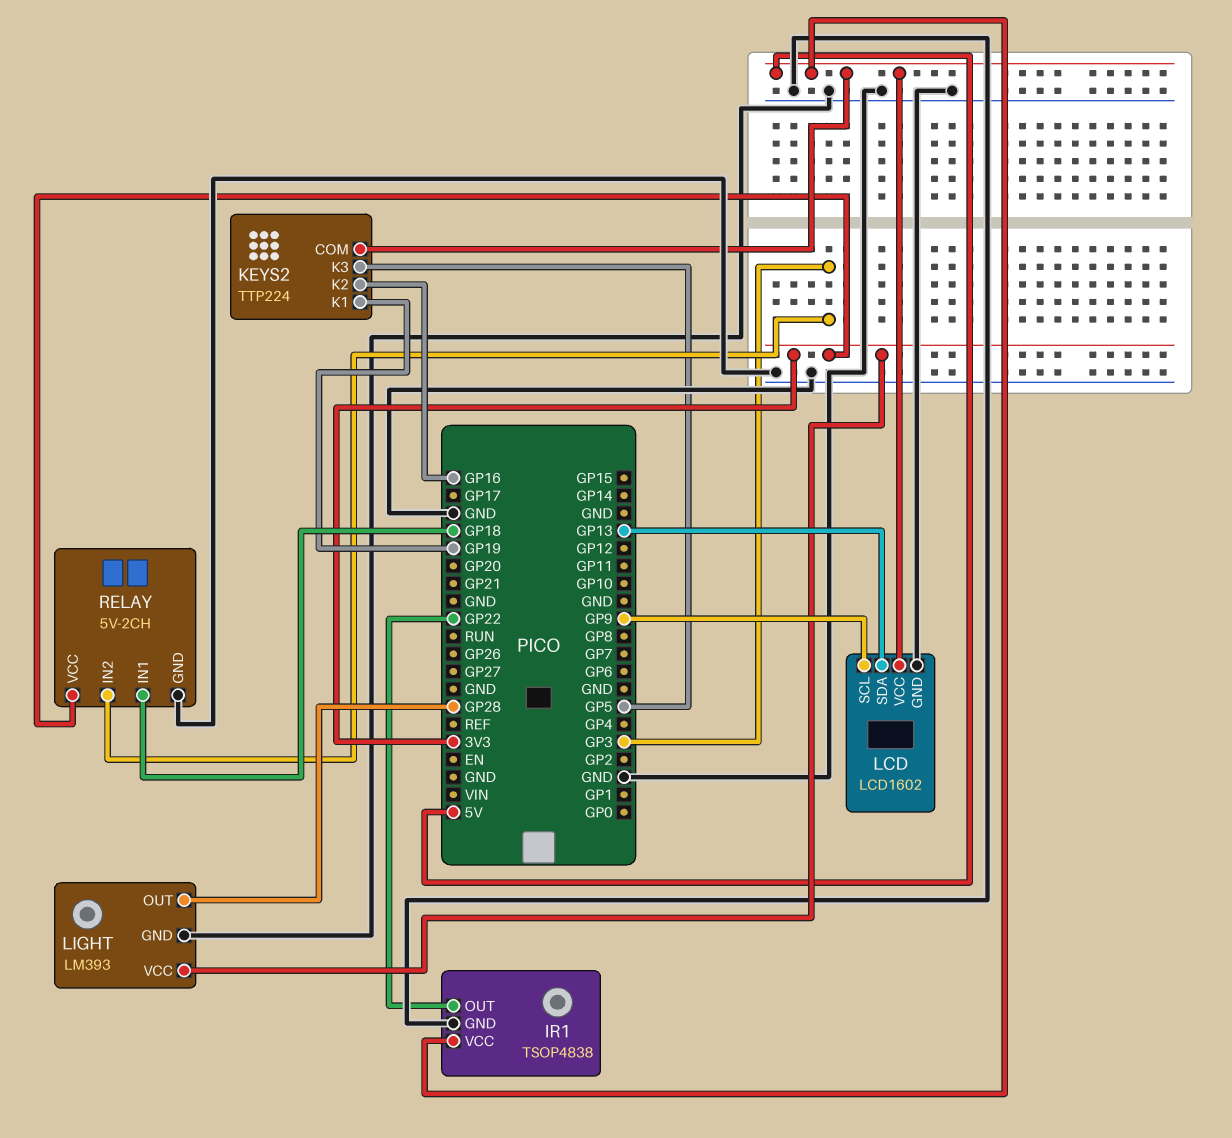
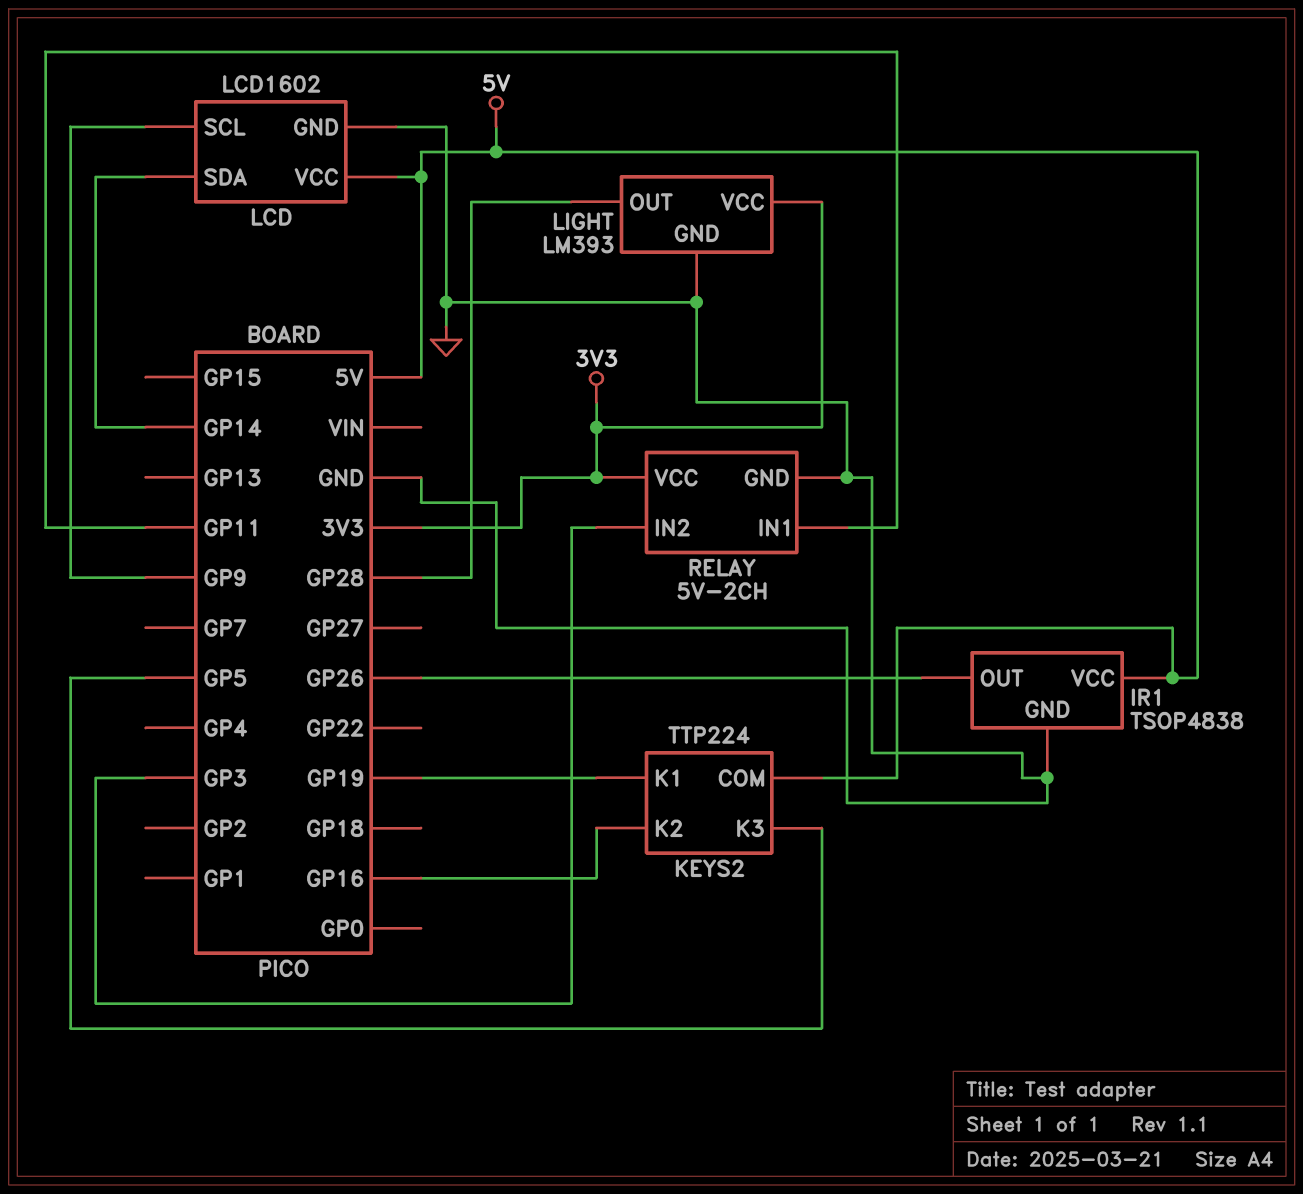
IR1 pin OUT: GP22 -> GP26
LCD pin SDA: GP13 -> GP14
RELAY pin IN1: GP18 -> GP11

